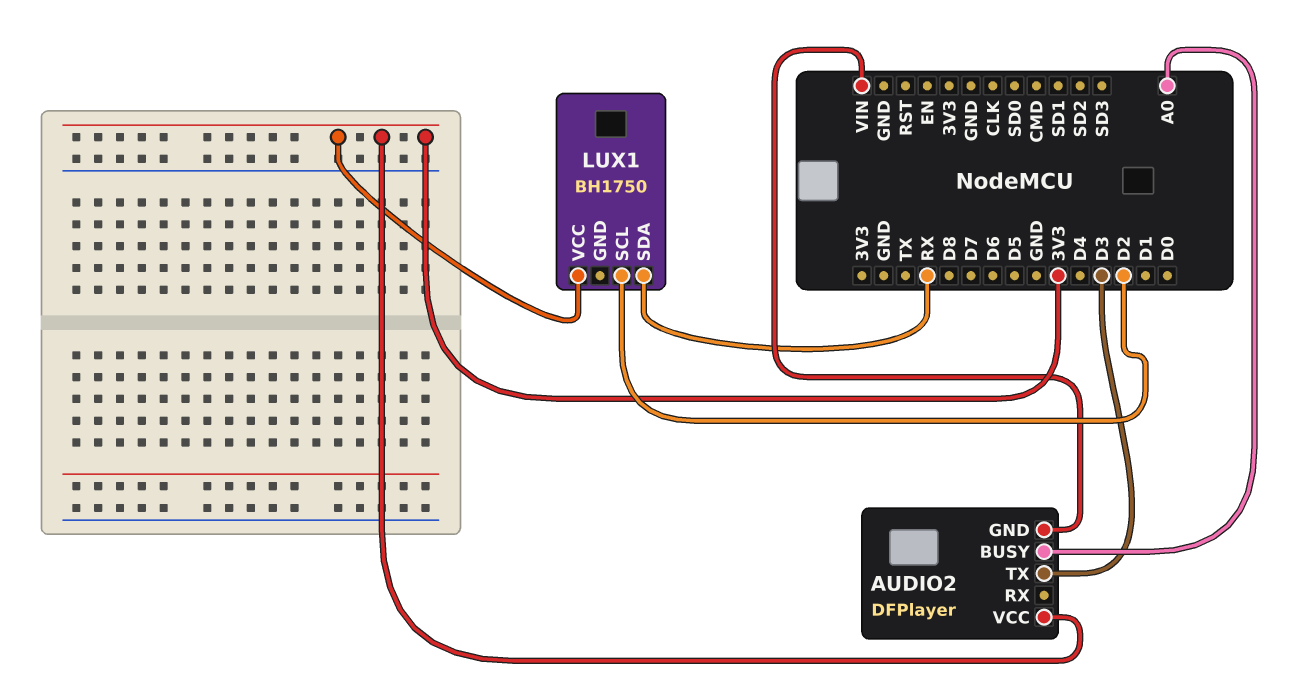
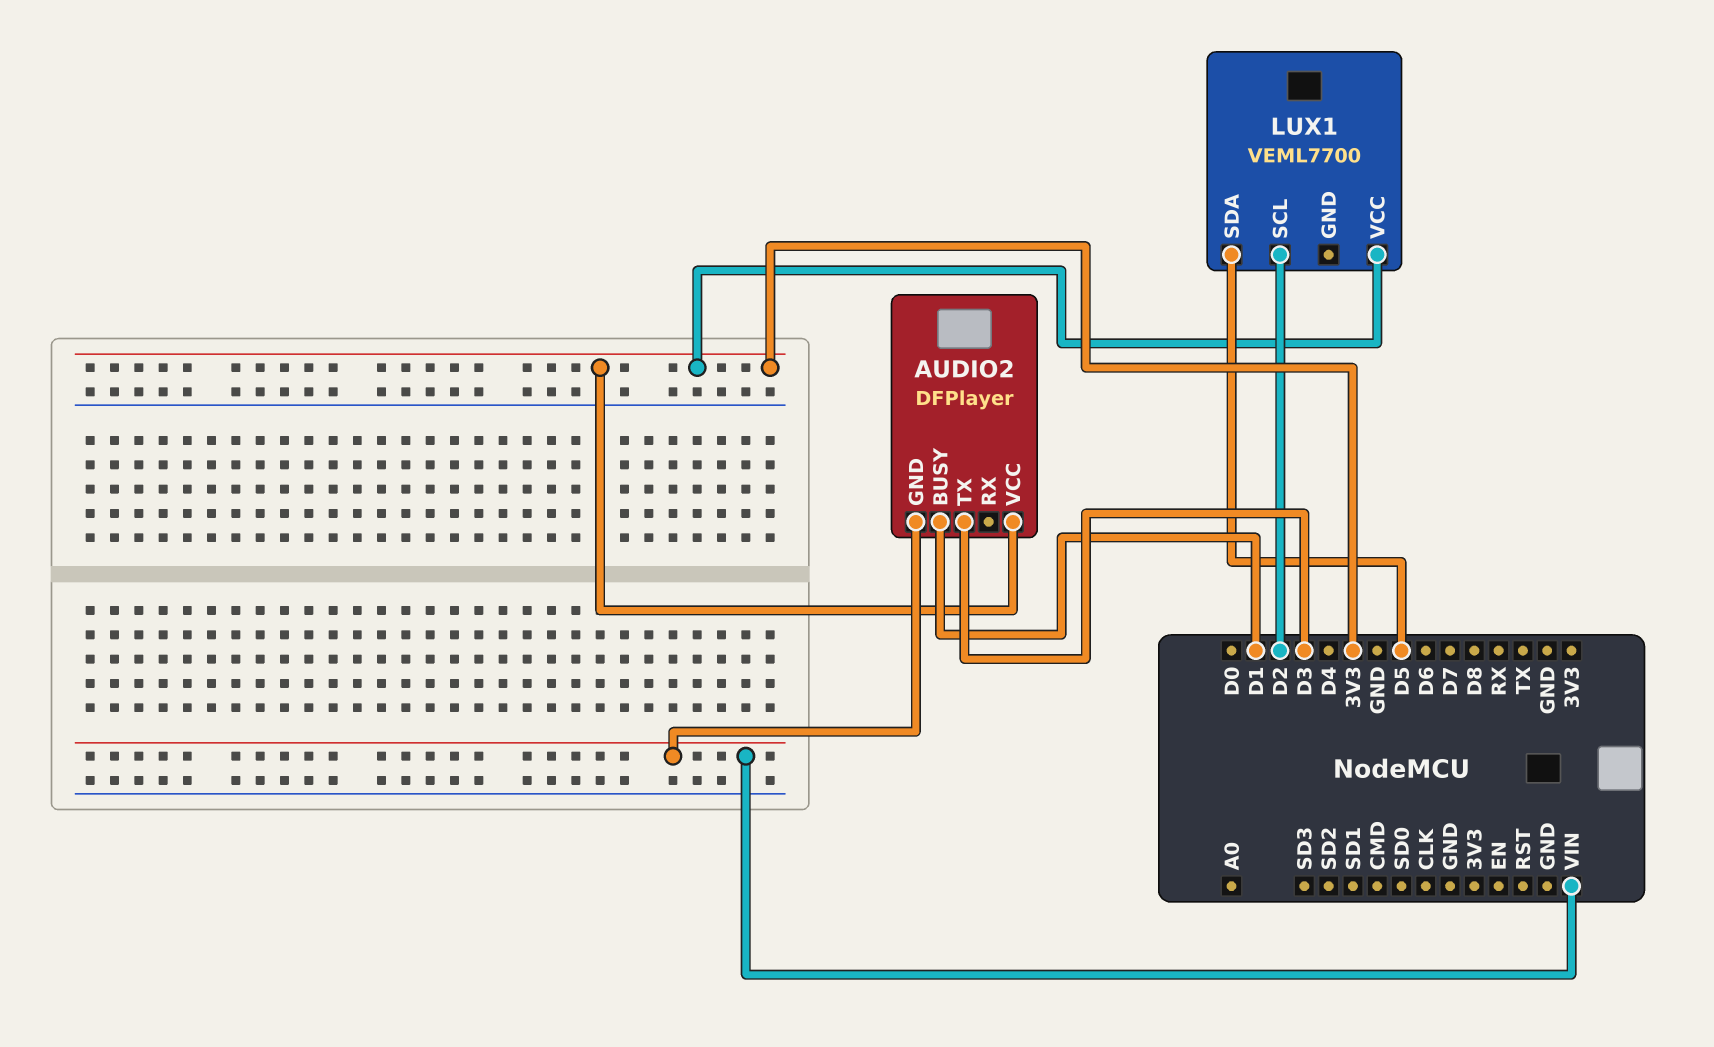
AUDIO2 pin BUSY: A0 -> D1
LUX1: BH1750 -> VEML7700
LUX1 pin SDA: RX -> D5

